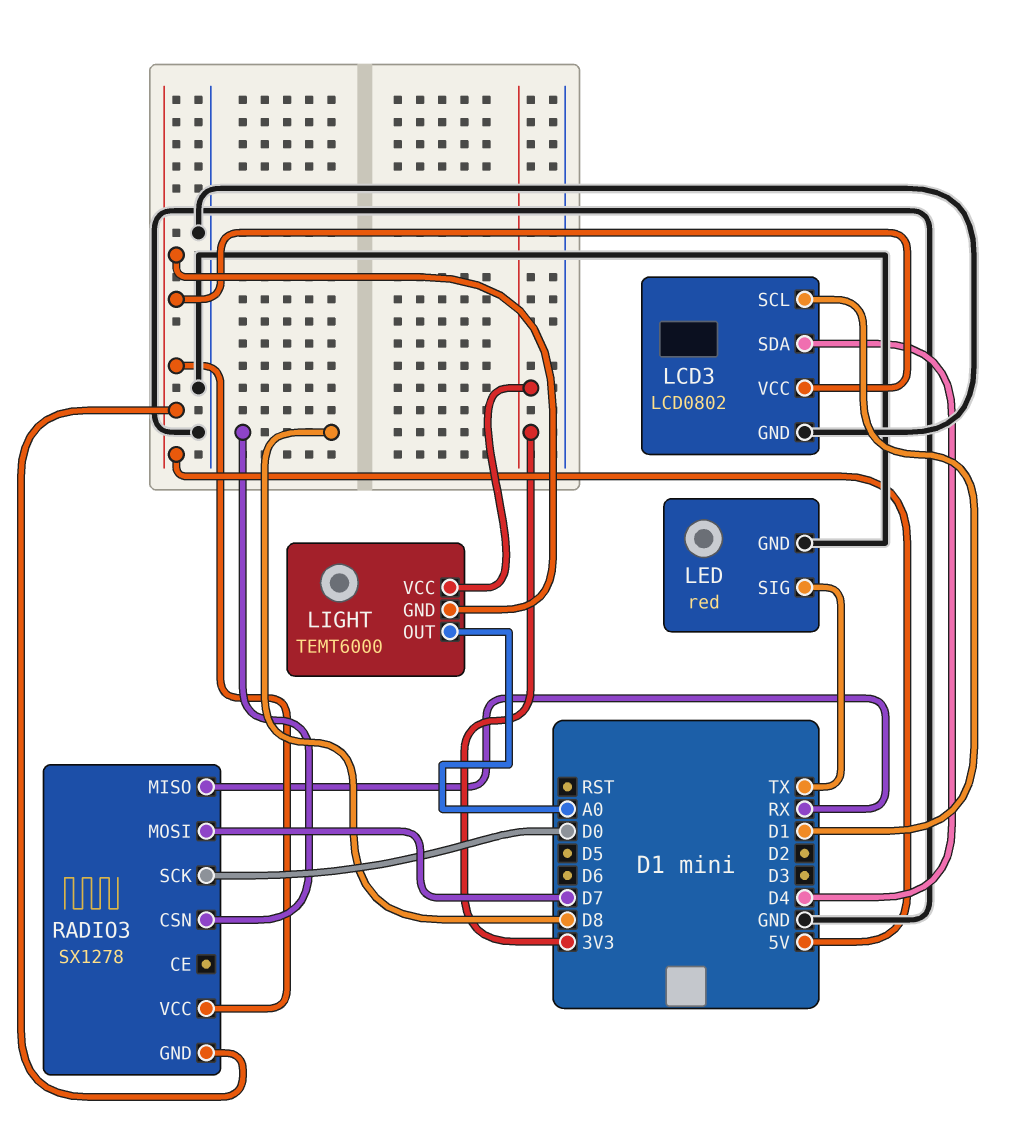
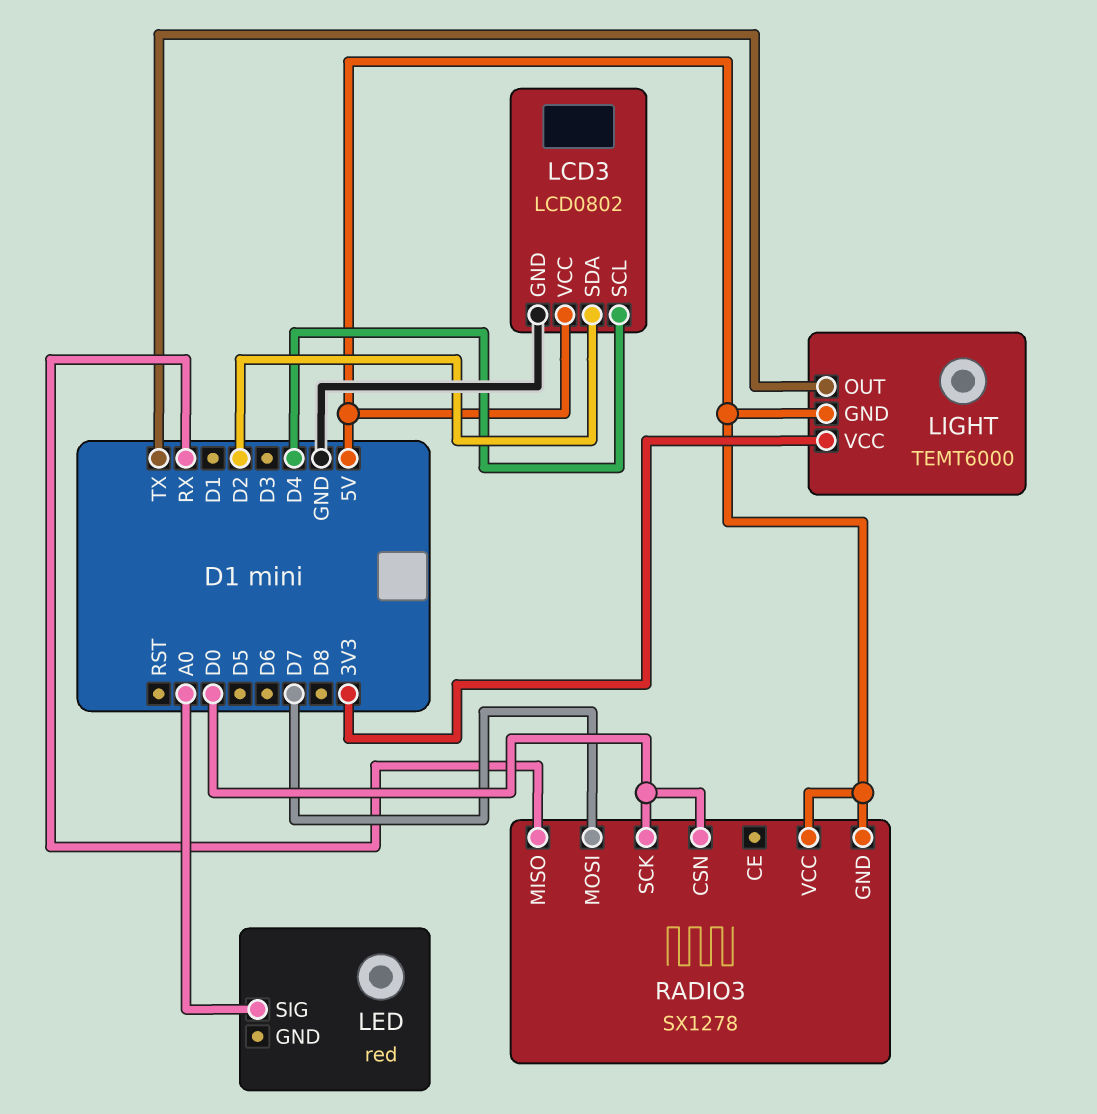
LCD3 pin SCL: D1 -> D4
LCD3 pin SDA: D4 -> D2
LED pin GND: GND -> none
LED pin SIG: TX -> A0
LIGHT pin OUT: A0 -> TX
RADIO3 pin CSN: D8 -> D0

